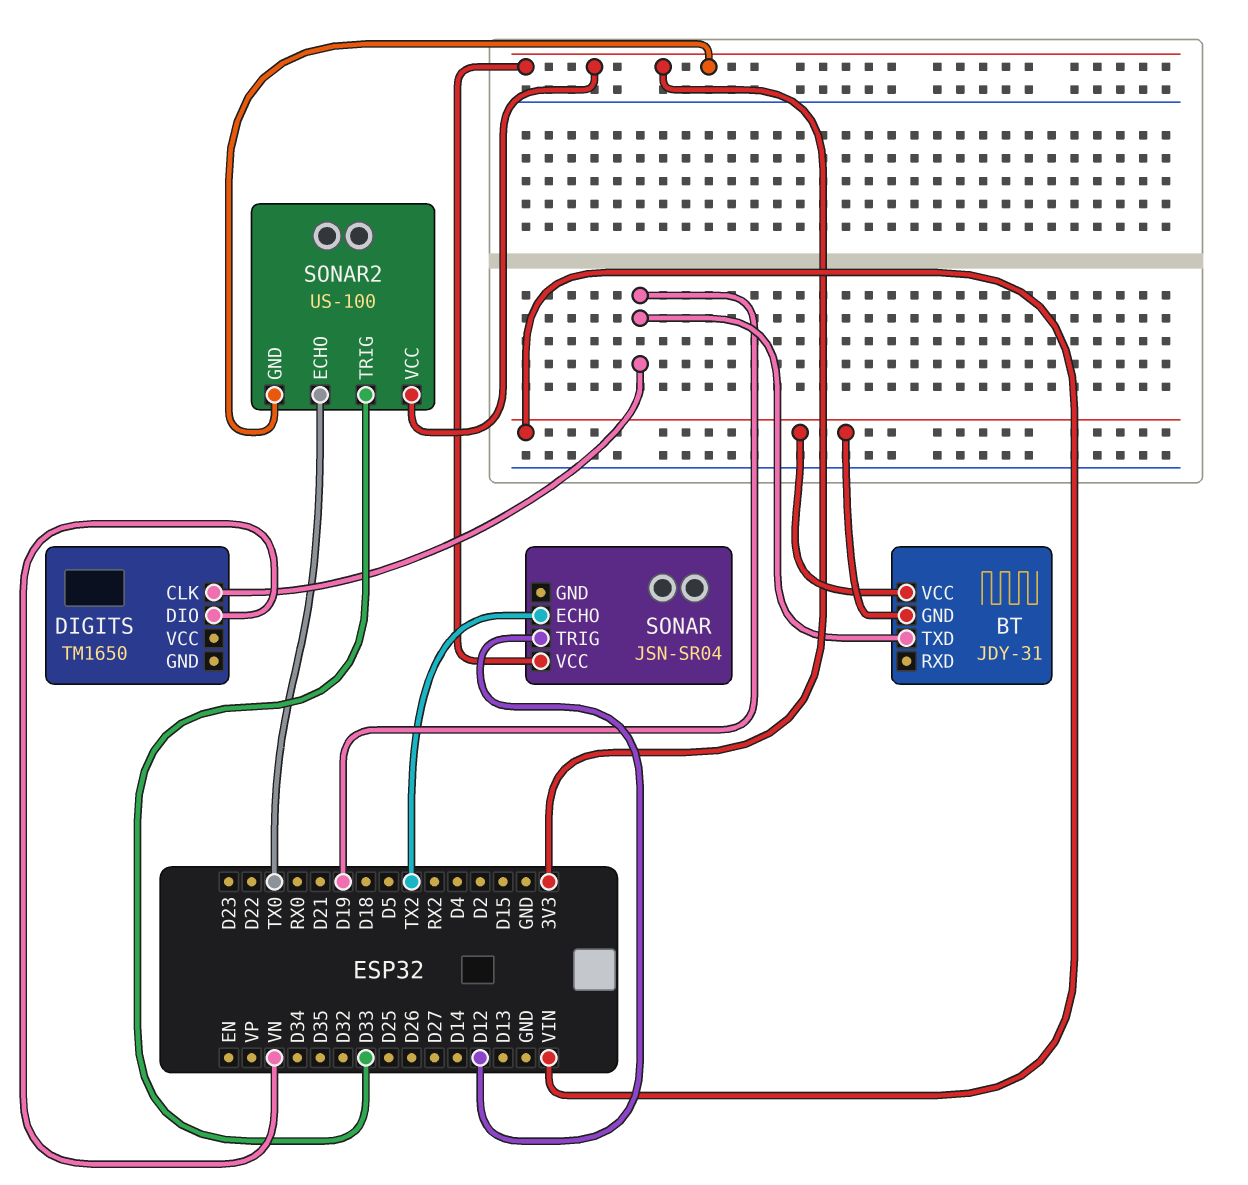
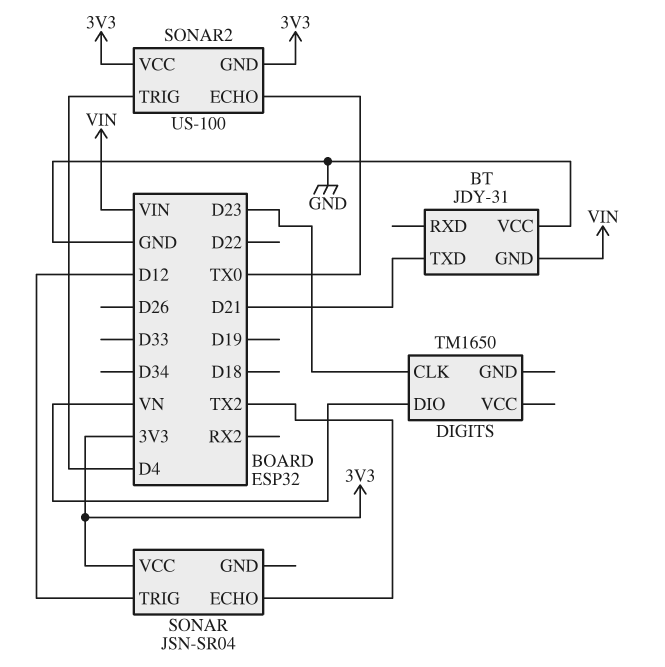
BT pin TXD: D19 -> D21
BT pin VCC: VIN -> GND
DIGITS pin CLK: D19 -> D23
SONAR2 pin TRIG: D33 -> D4

